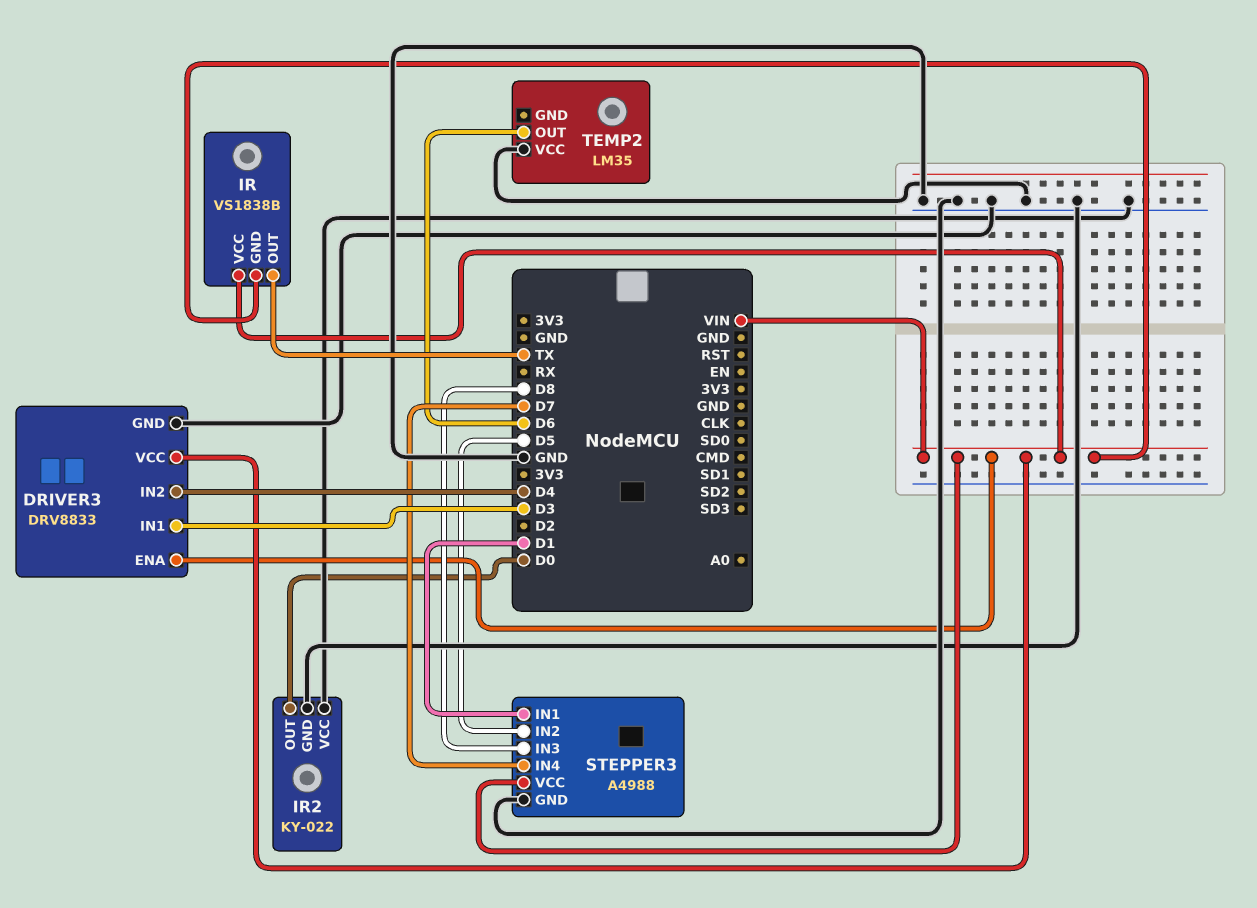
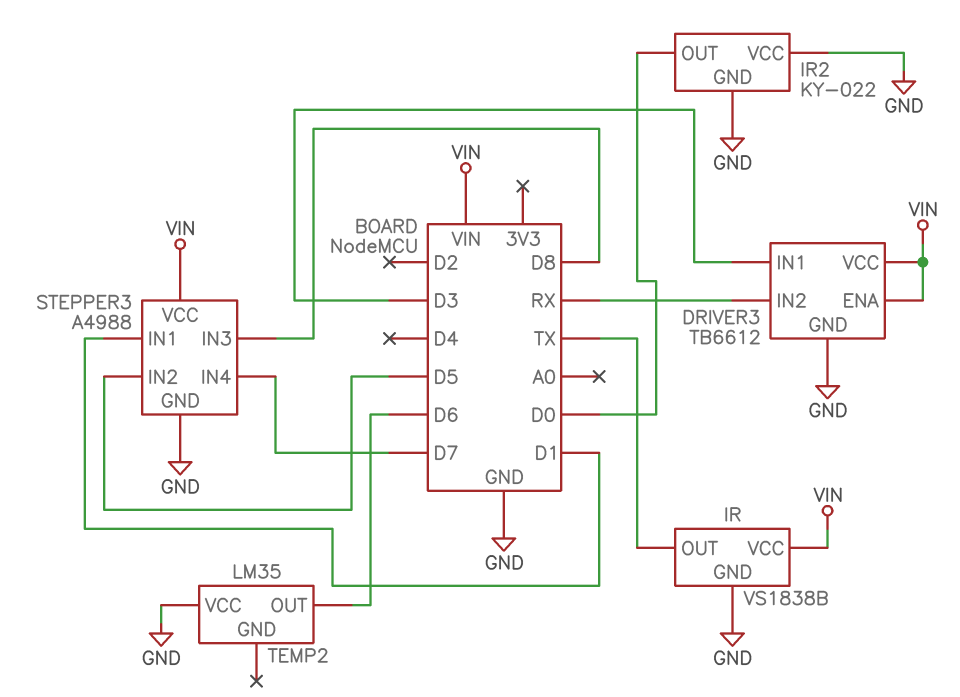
DRIVER3: DRV8833 -> TB6612
DRIVER3 pin IN2: D4 -> RX
IR pin GND: VIN -> GND

